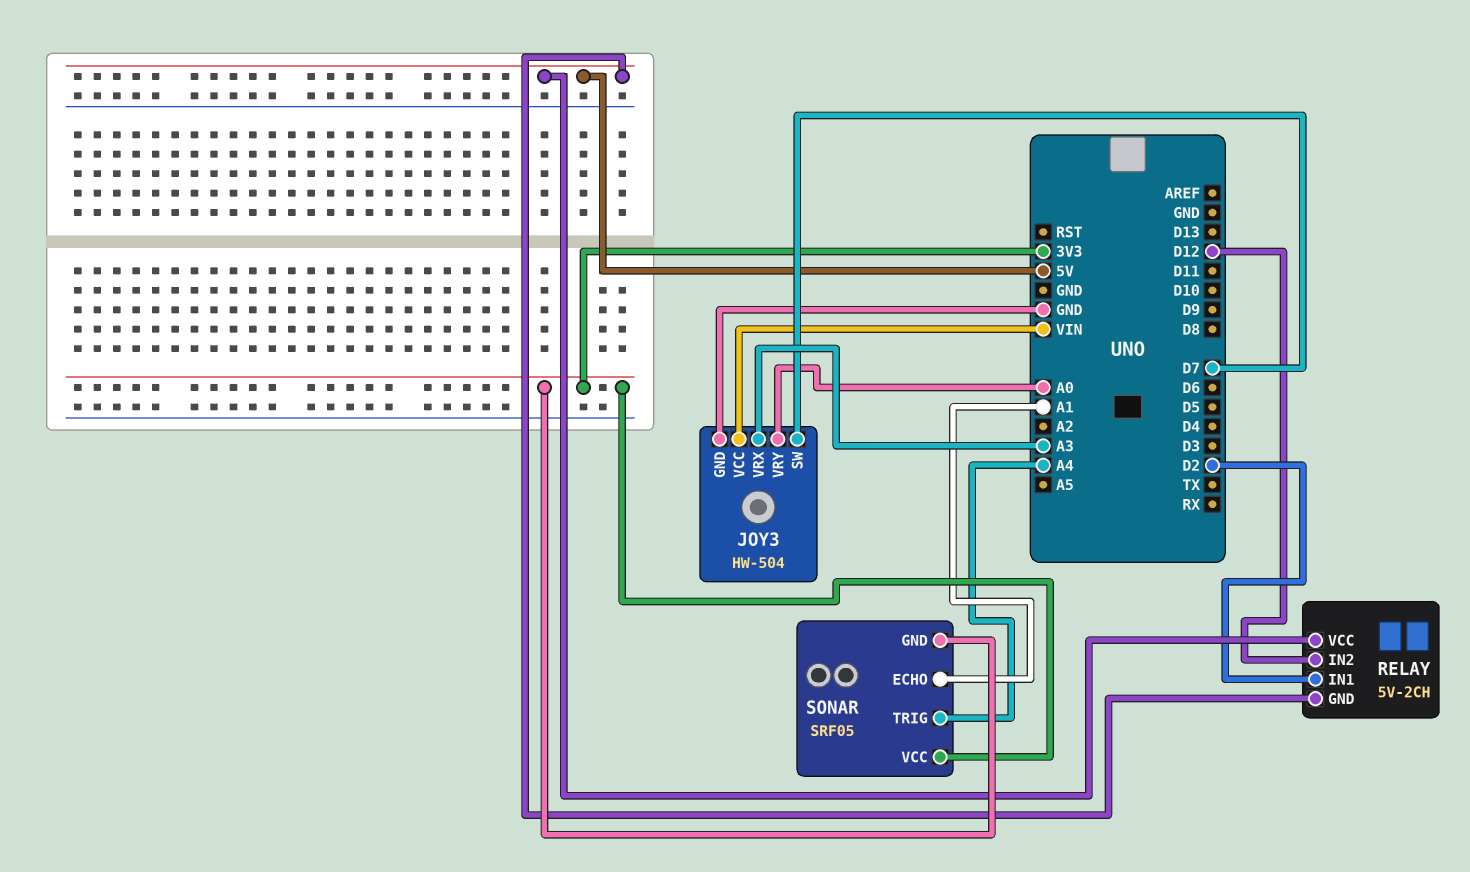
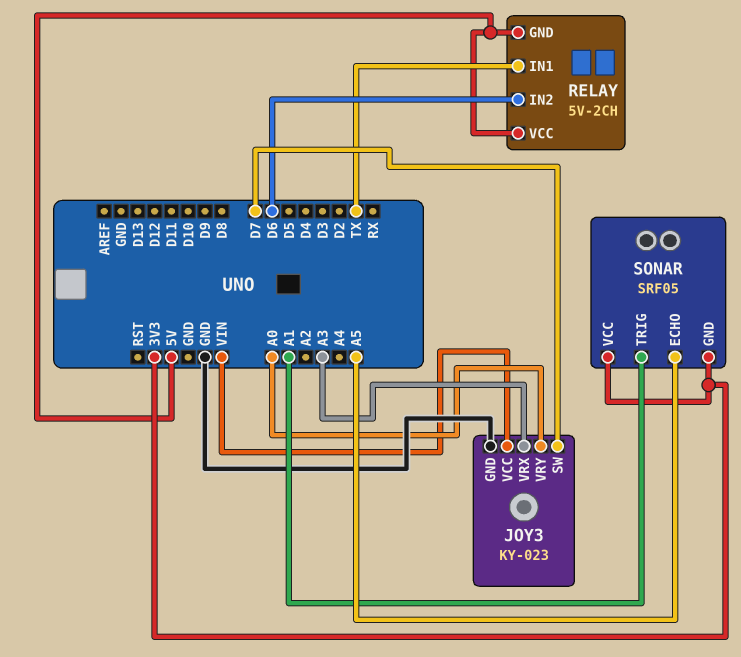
JOY3: HW-504 -> KY-023
RELAY pin IN1: D2 -> TX
RELAY pin IN2: D12 -> D6
SONAR pin ECHO: A1 -> A5
SONAR pin TRIG: A4 -> A1

